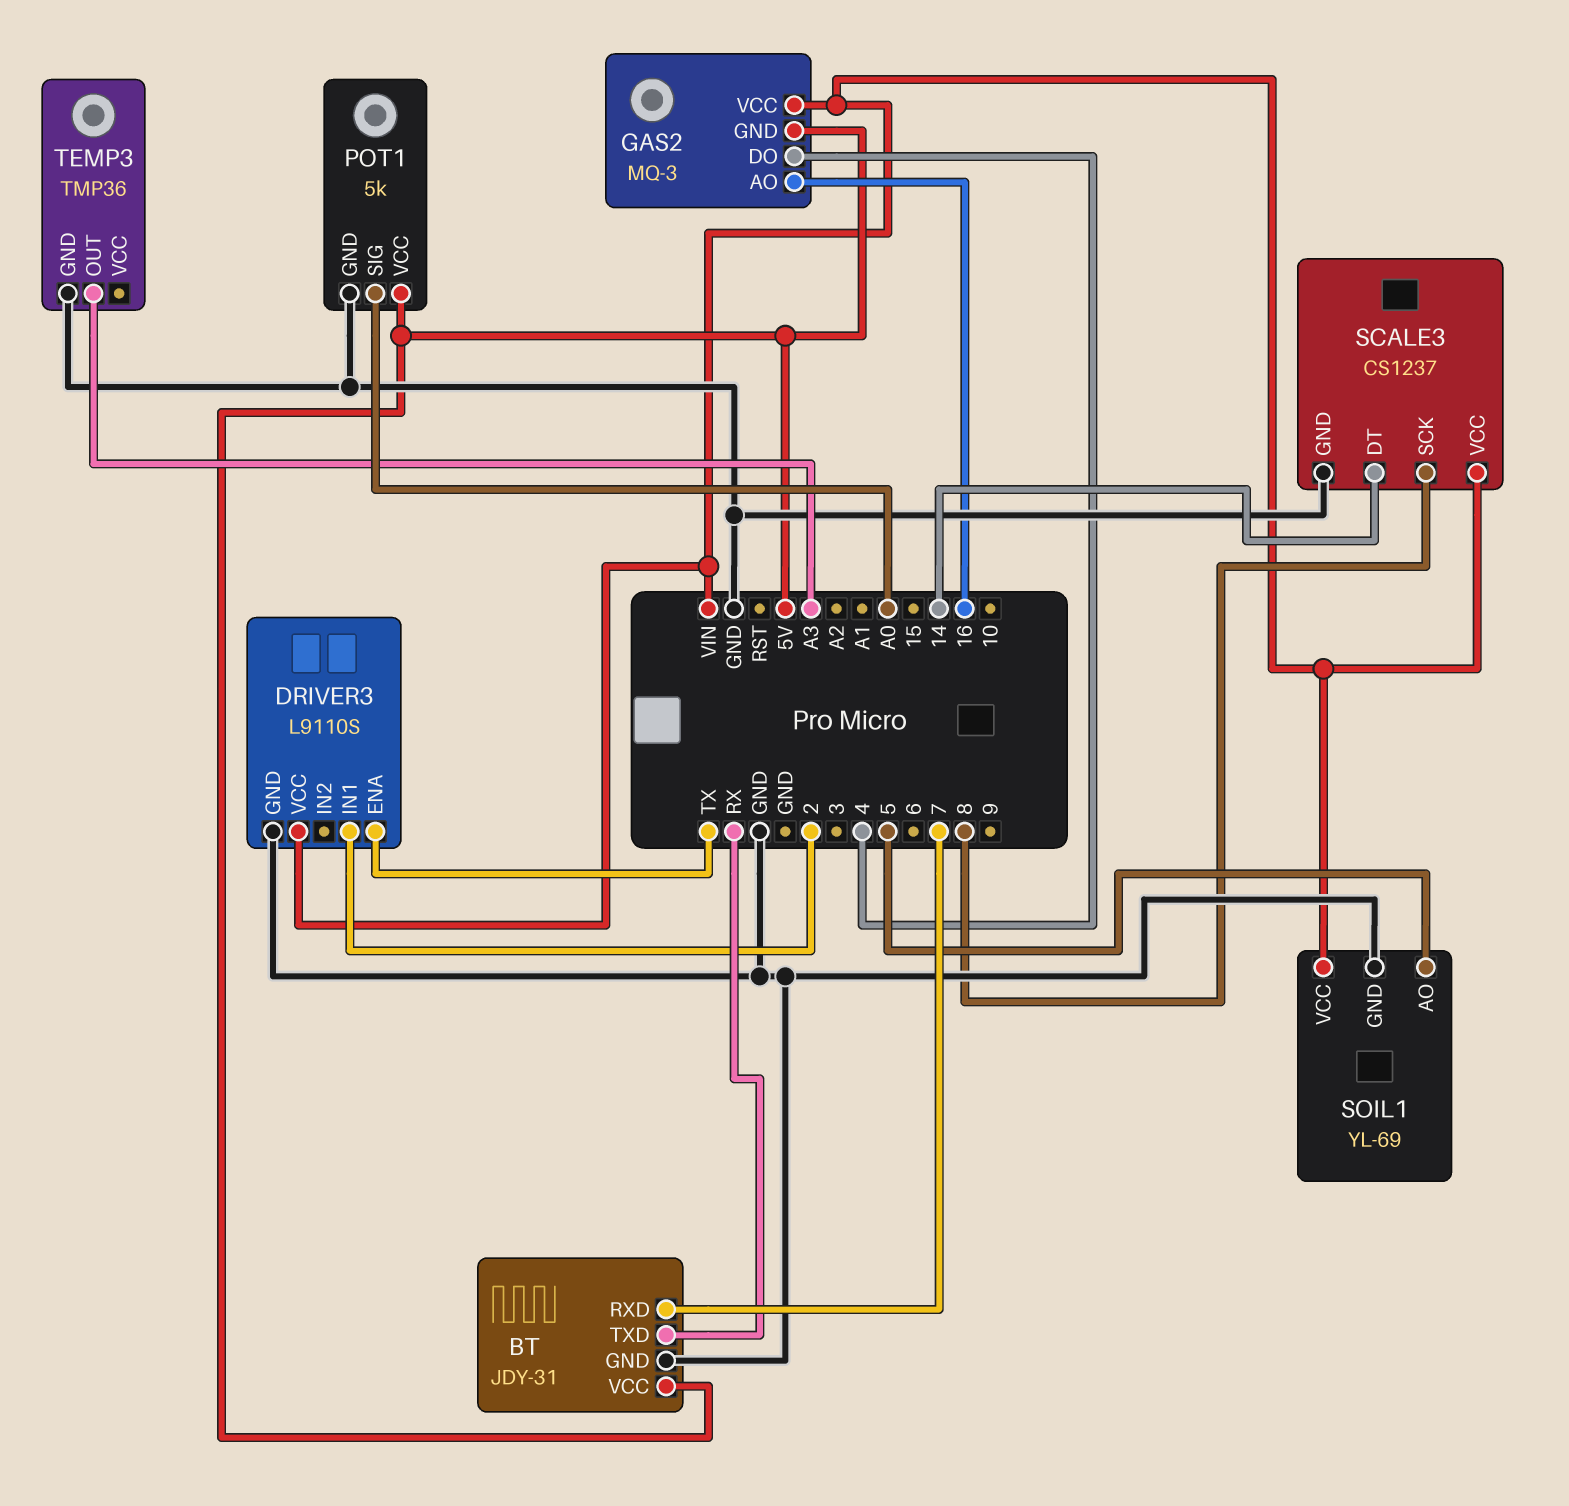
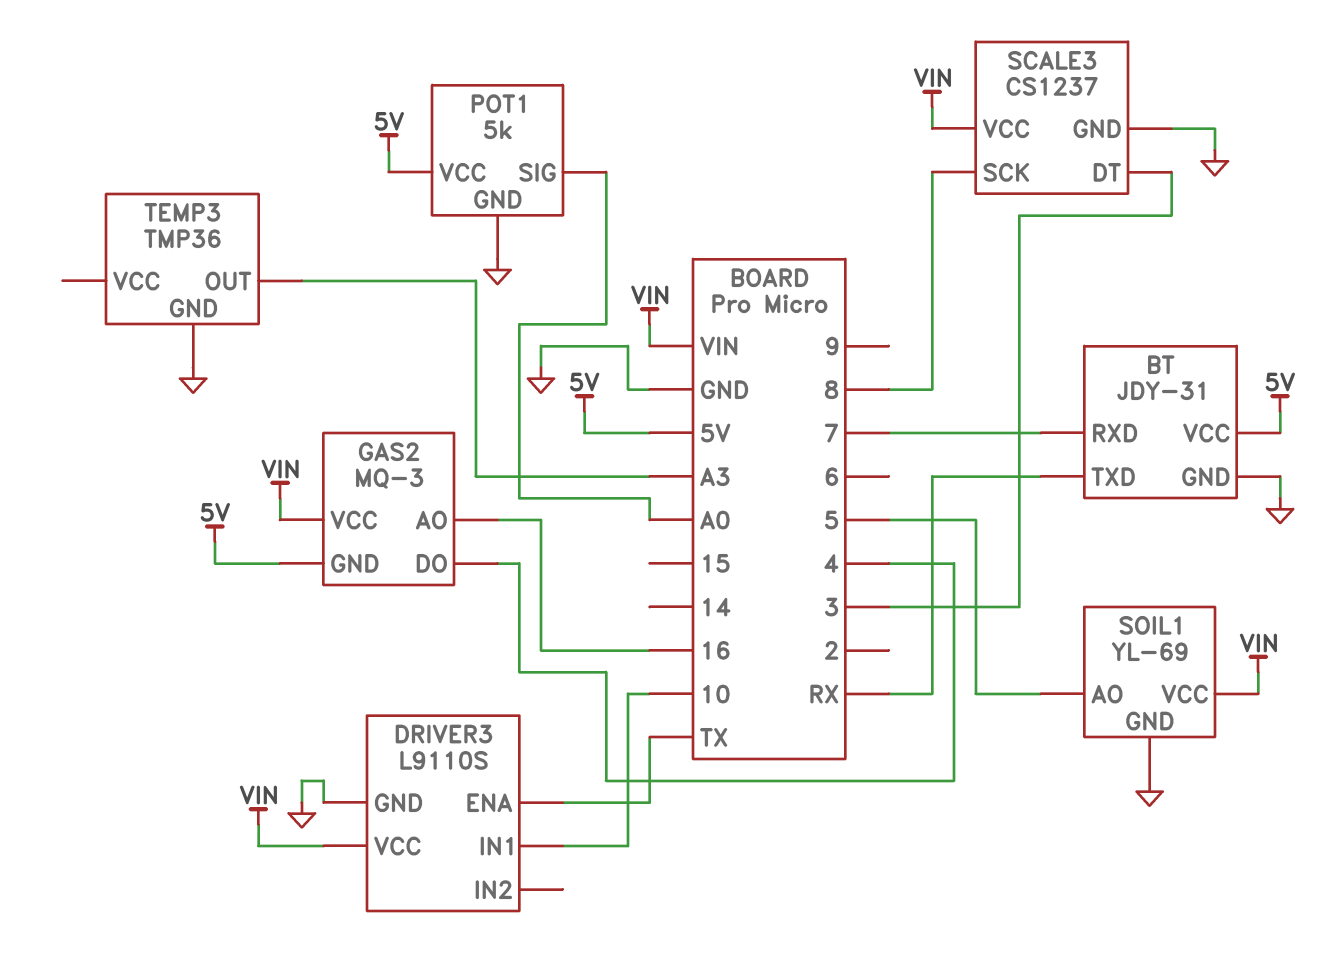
DRIVER3 pin IN1: 2 -> 10
SCALE3 pin DT: 14 -> 3

